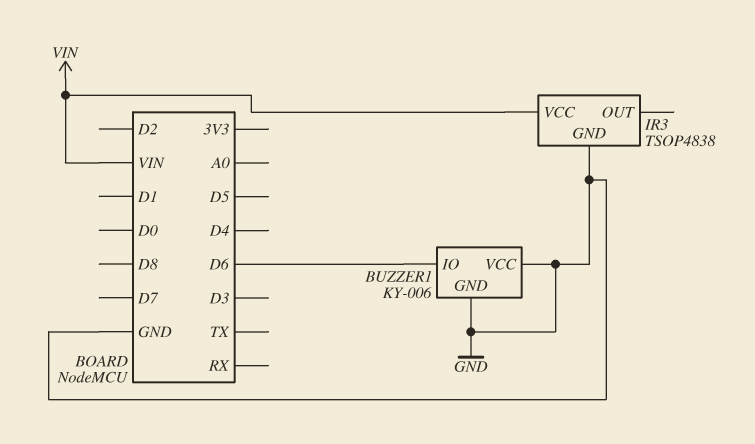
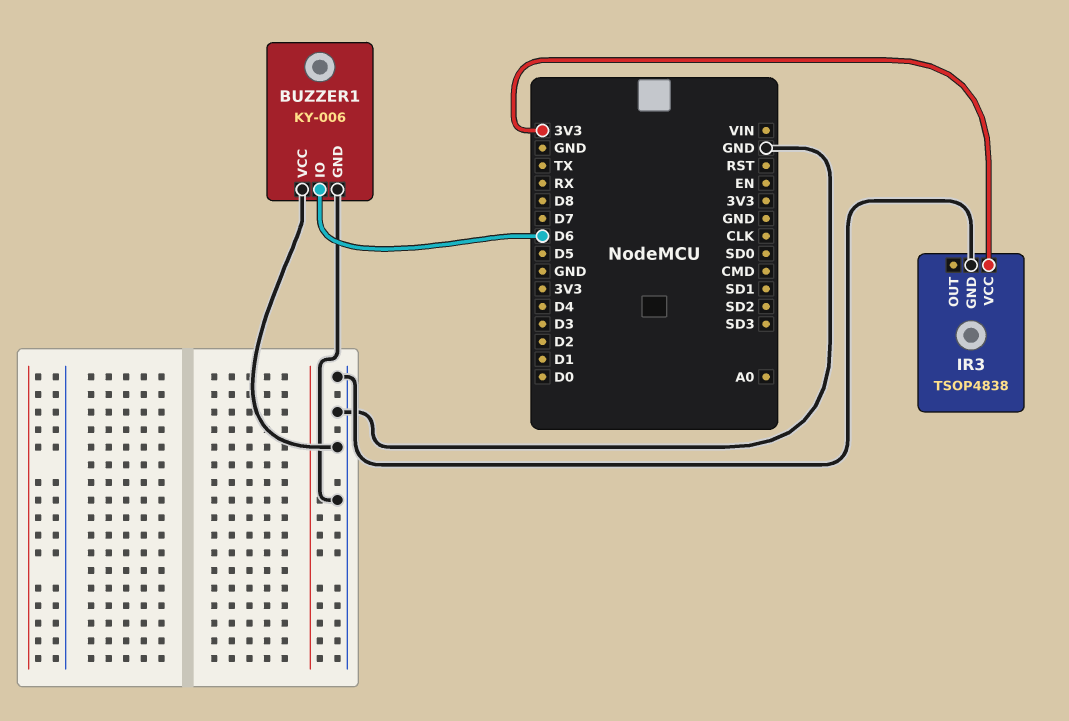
IR3 pin VCC: VIN -> 3V3

